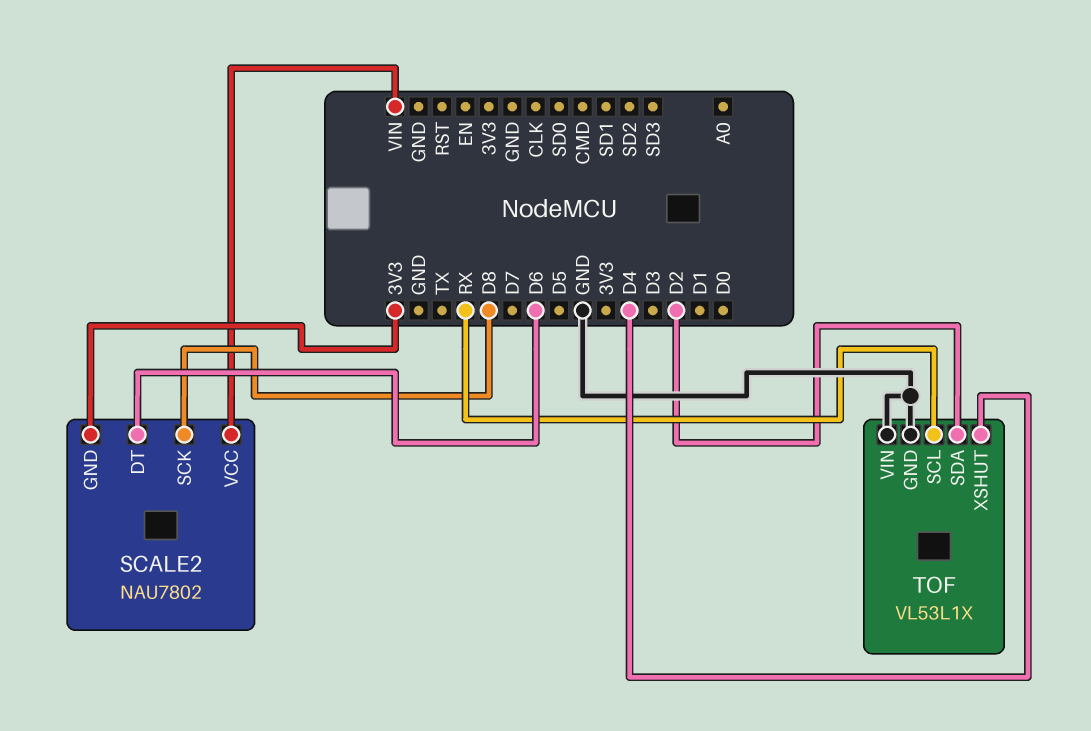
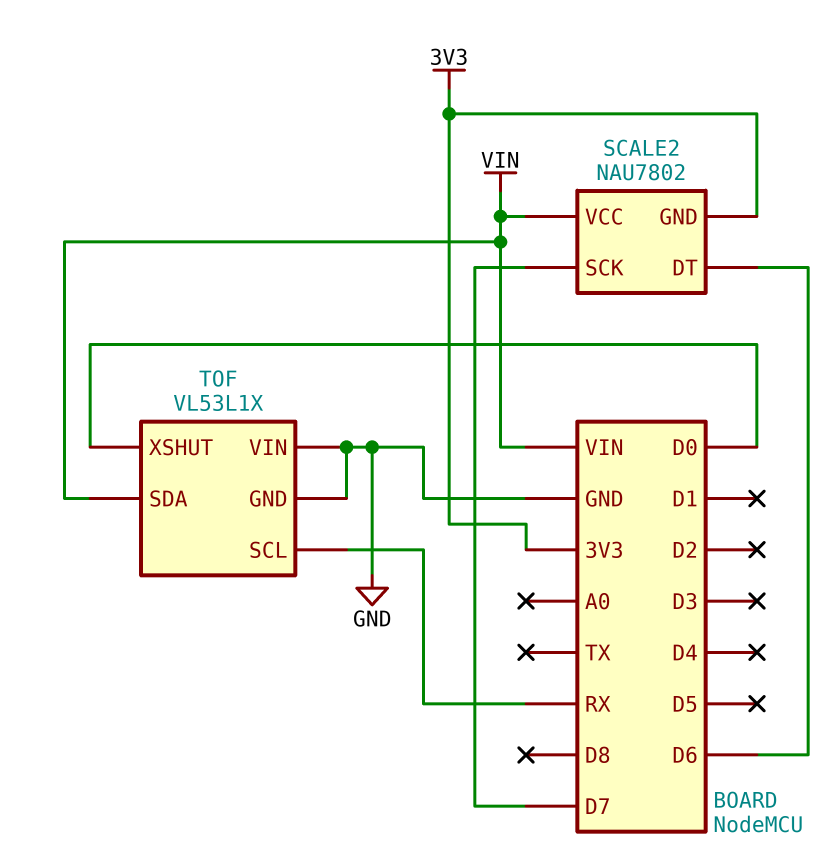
SCALE2 pin SCK: D8 -> D7
TOF pin SDA: D2 -> VIN
TOF pin XSHUT: D4 -> D0

